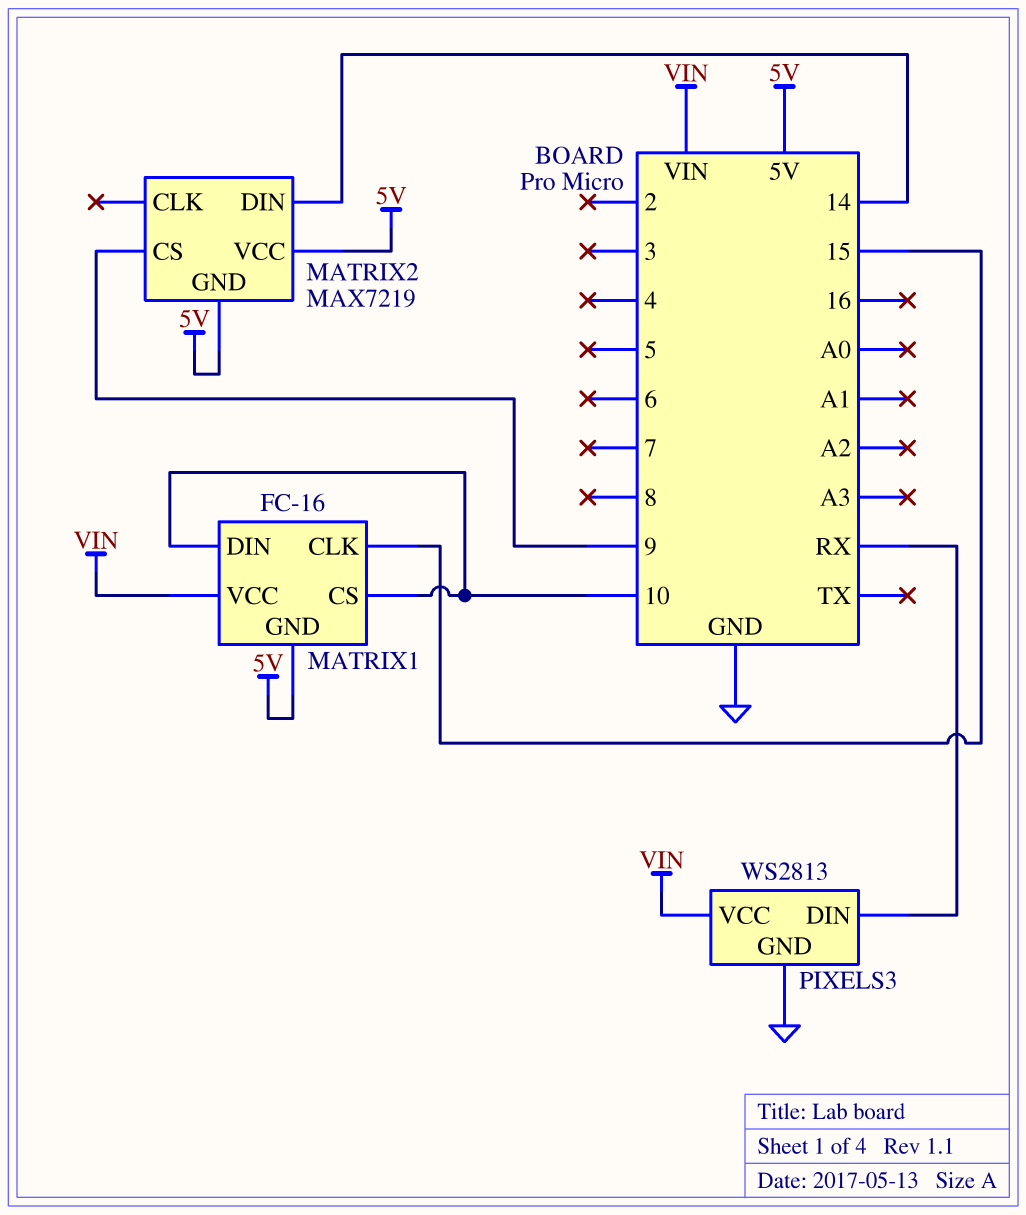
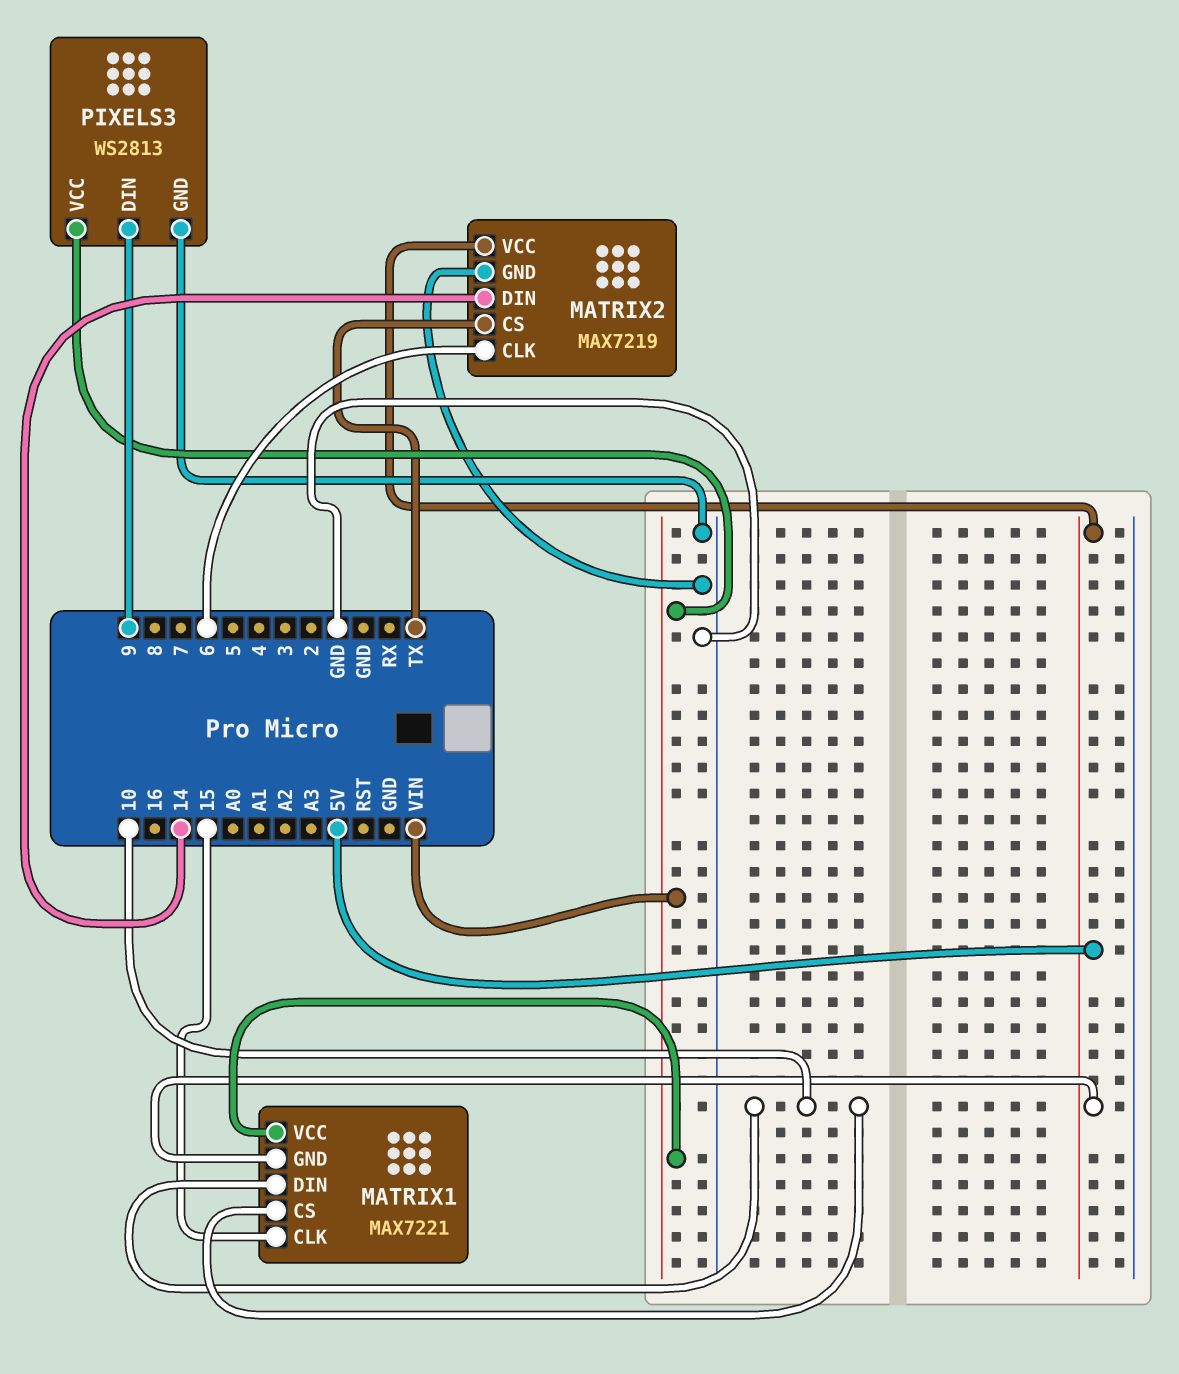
MATRIX1: FC-16 -> MAX7221
MATRIX2 pin CLK: none -> 6
MATRIX2 pin CS: 9 -> TX
MATRIX2 pin GND: 5V -> GND
PIXELS3 pin DIN: RX -> 9

